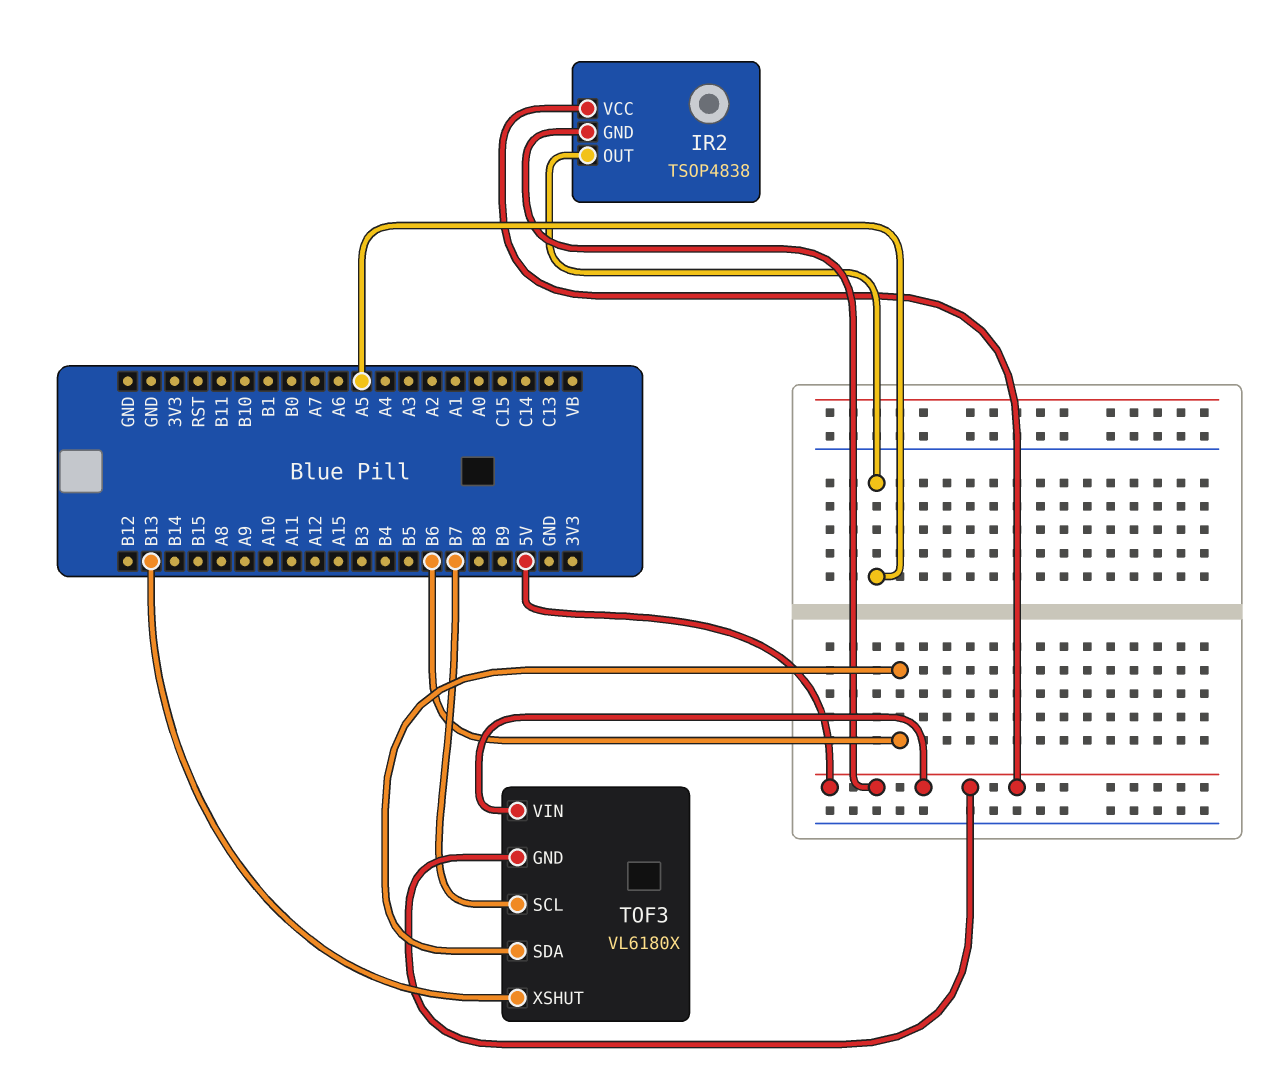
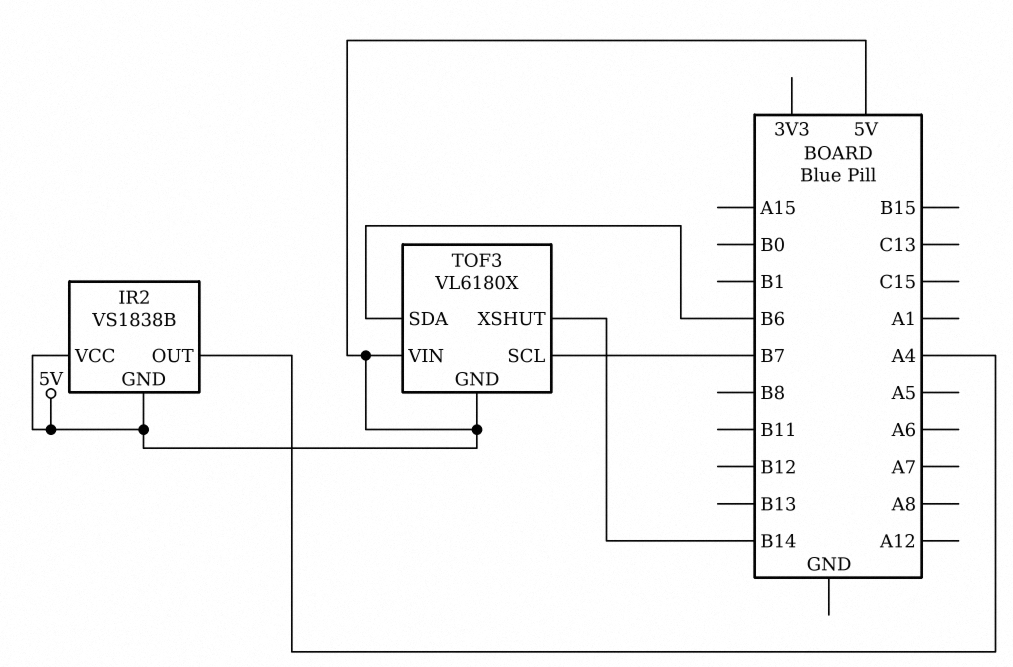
IR2: TSOP4838 -> VS1838B
IR2 pin OUT: A5 -> A4
TOF3 pin XSHUT: B13 -> B14

